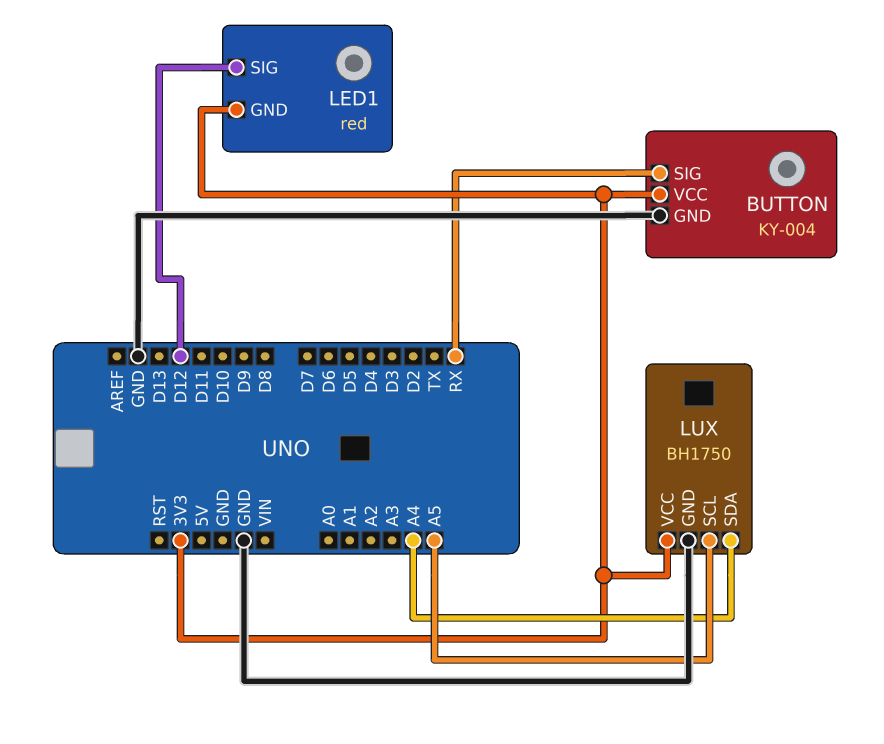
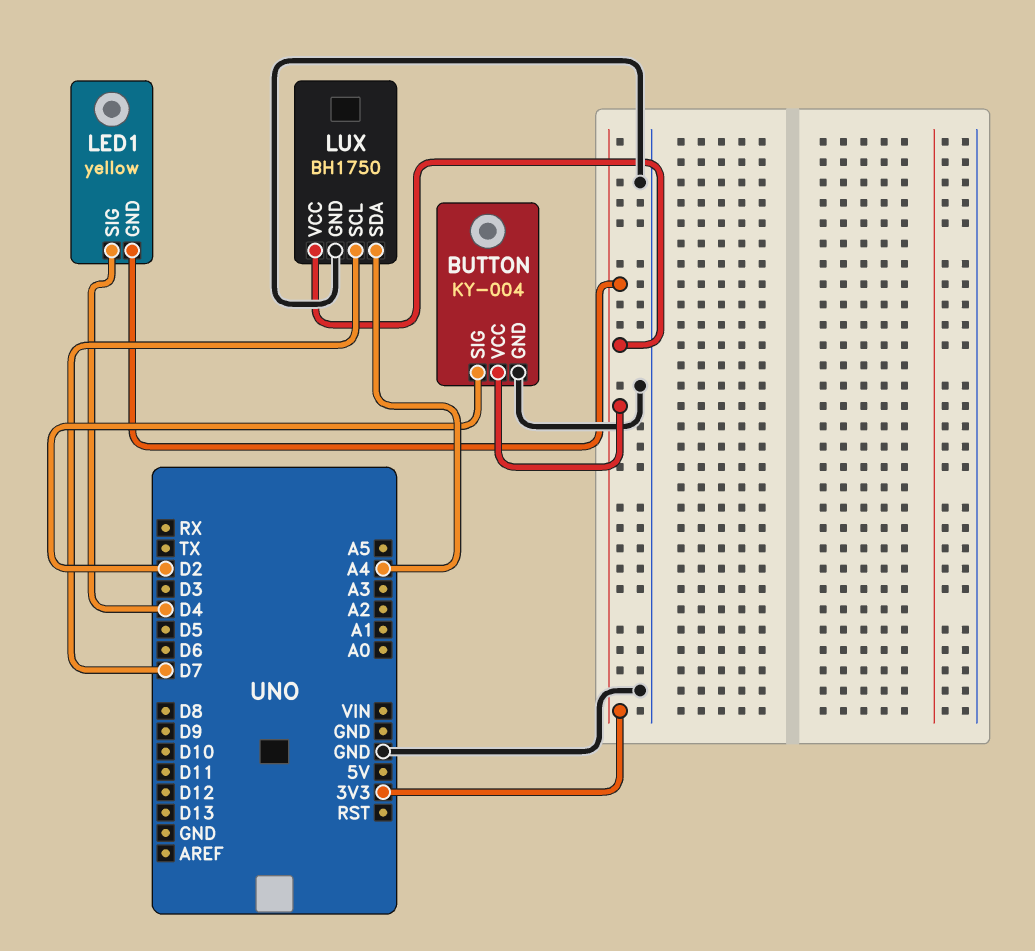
BUTTON pin SIG: RX -> D2
LED1: red -> yellow
LED1 pin SIG: D12 -> D4
LUX pin SCL: A5 -> D7

